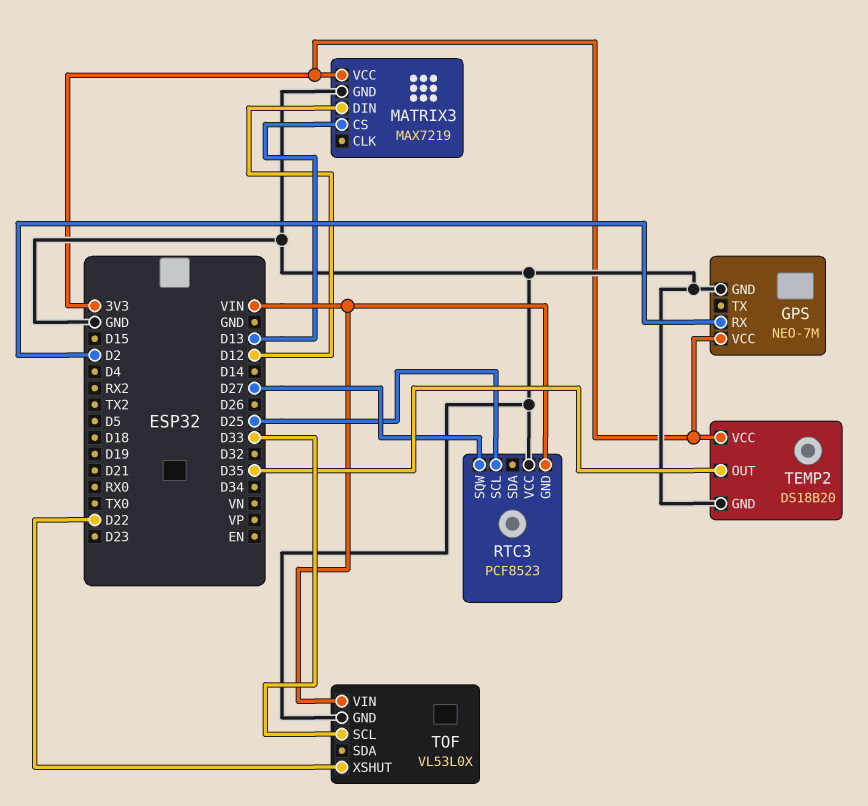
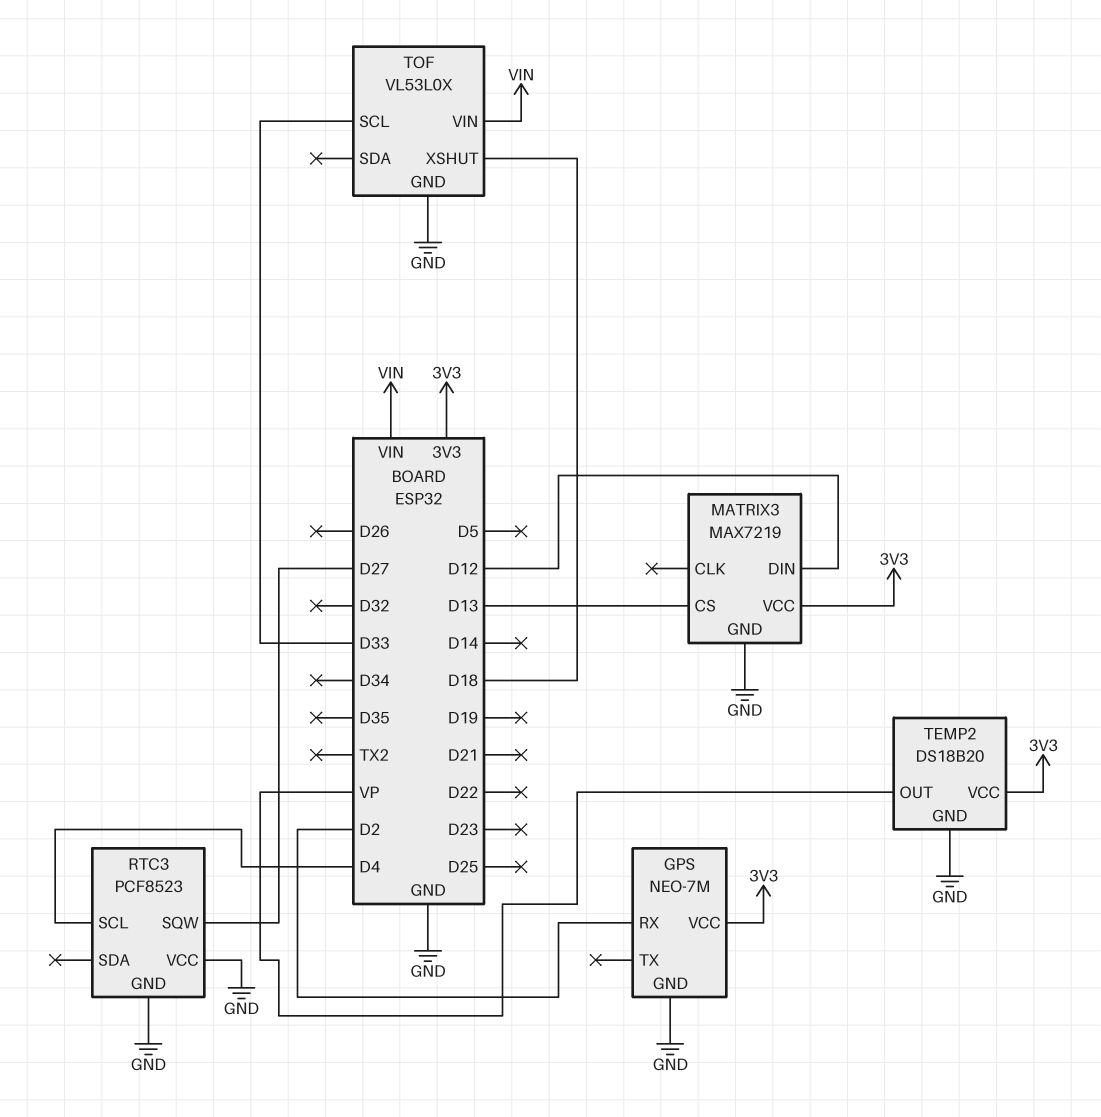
RTC3 pin GND: VIN -> GND
RTC3 pin SCL: D25 -> D4
TEMP2 pin OUT: D35 -> VP
TOF pin XSHUT: D22 -> D18

